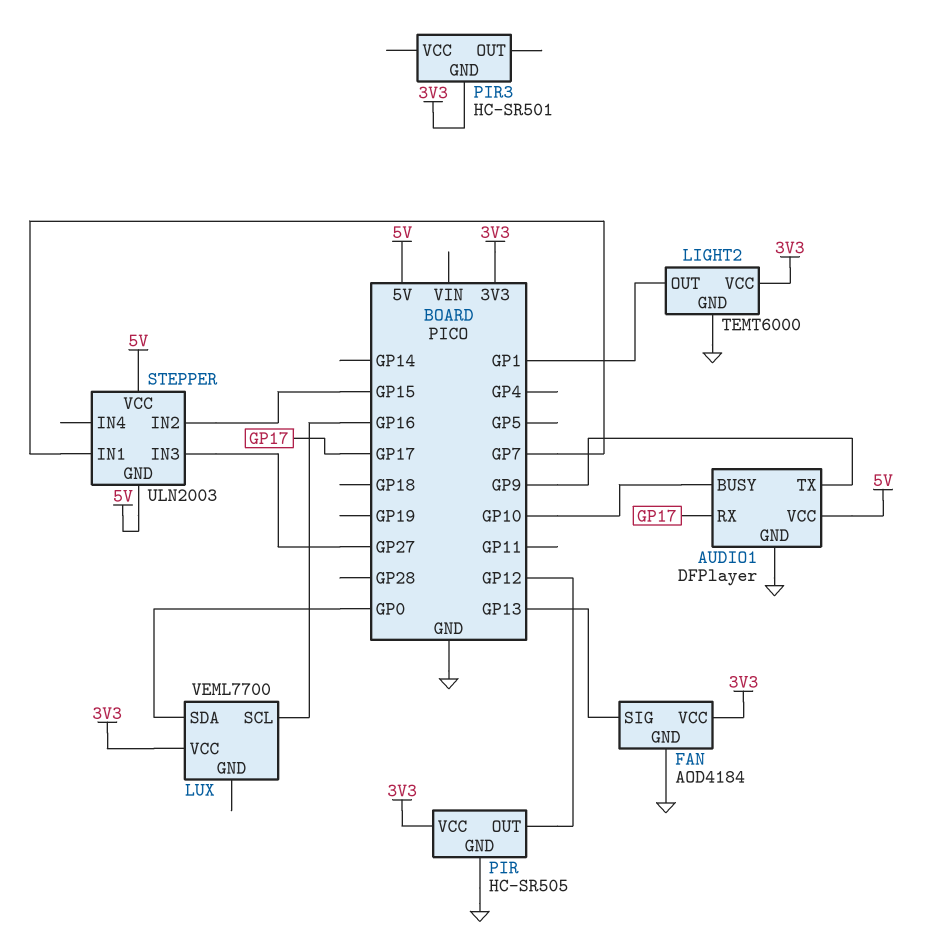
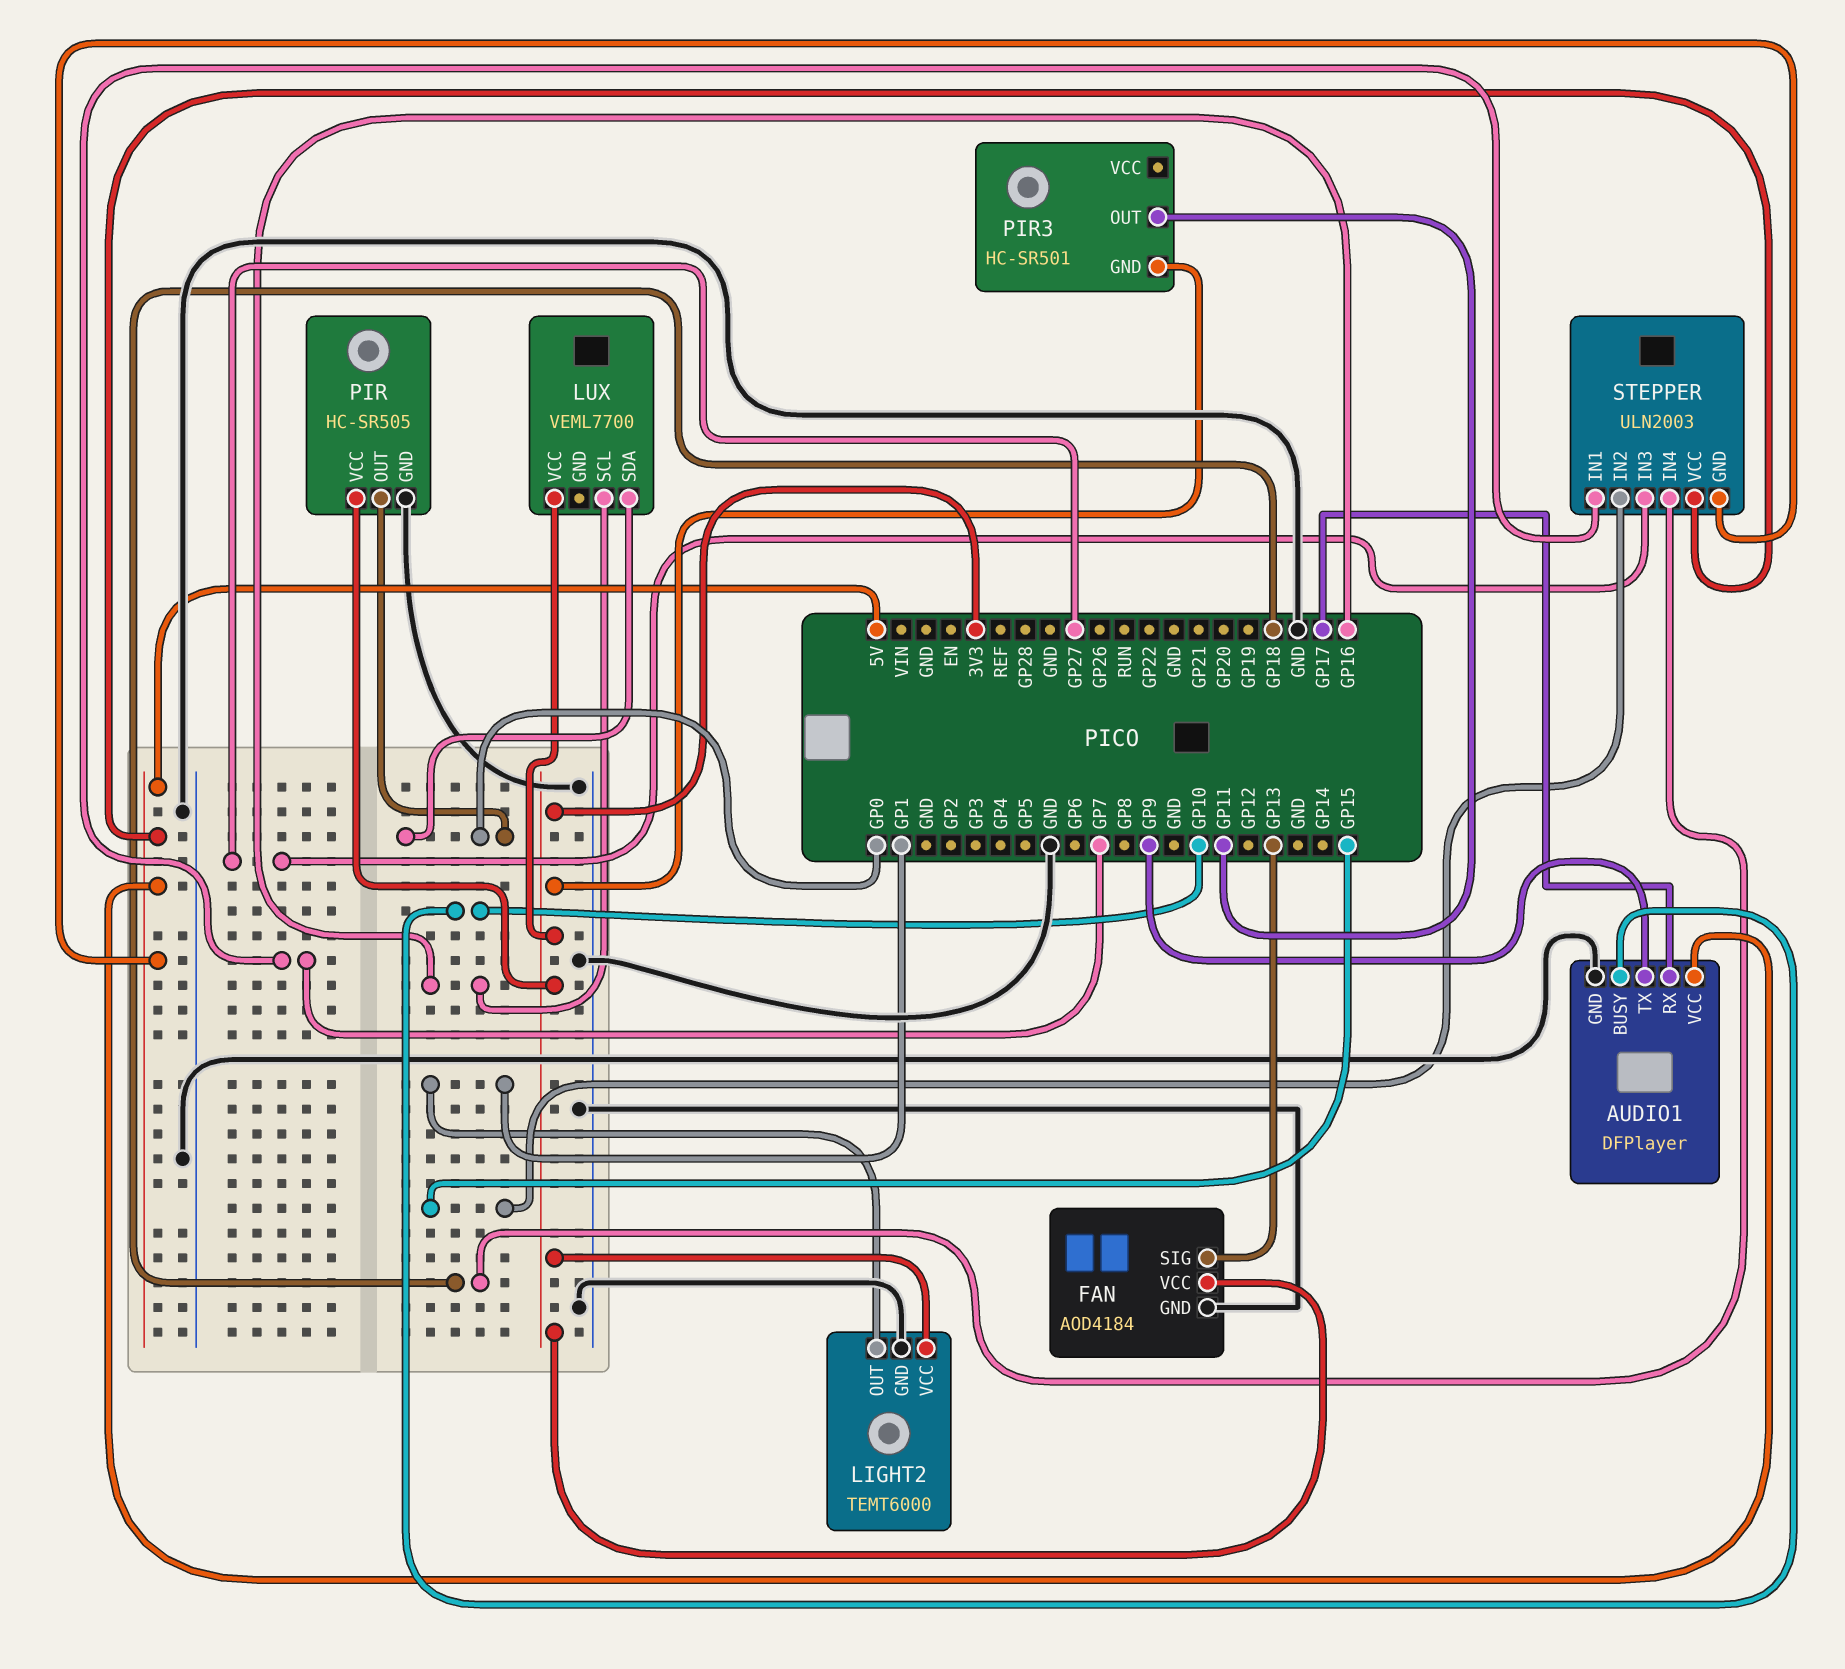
PIR pin OUT: GP12 -> GP0
PIR3 pin OUT: none -> GP11
STEPPER pin IN4: none -> GP18

